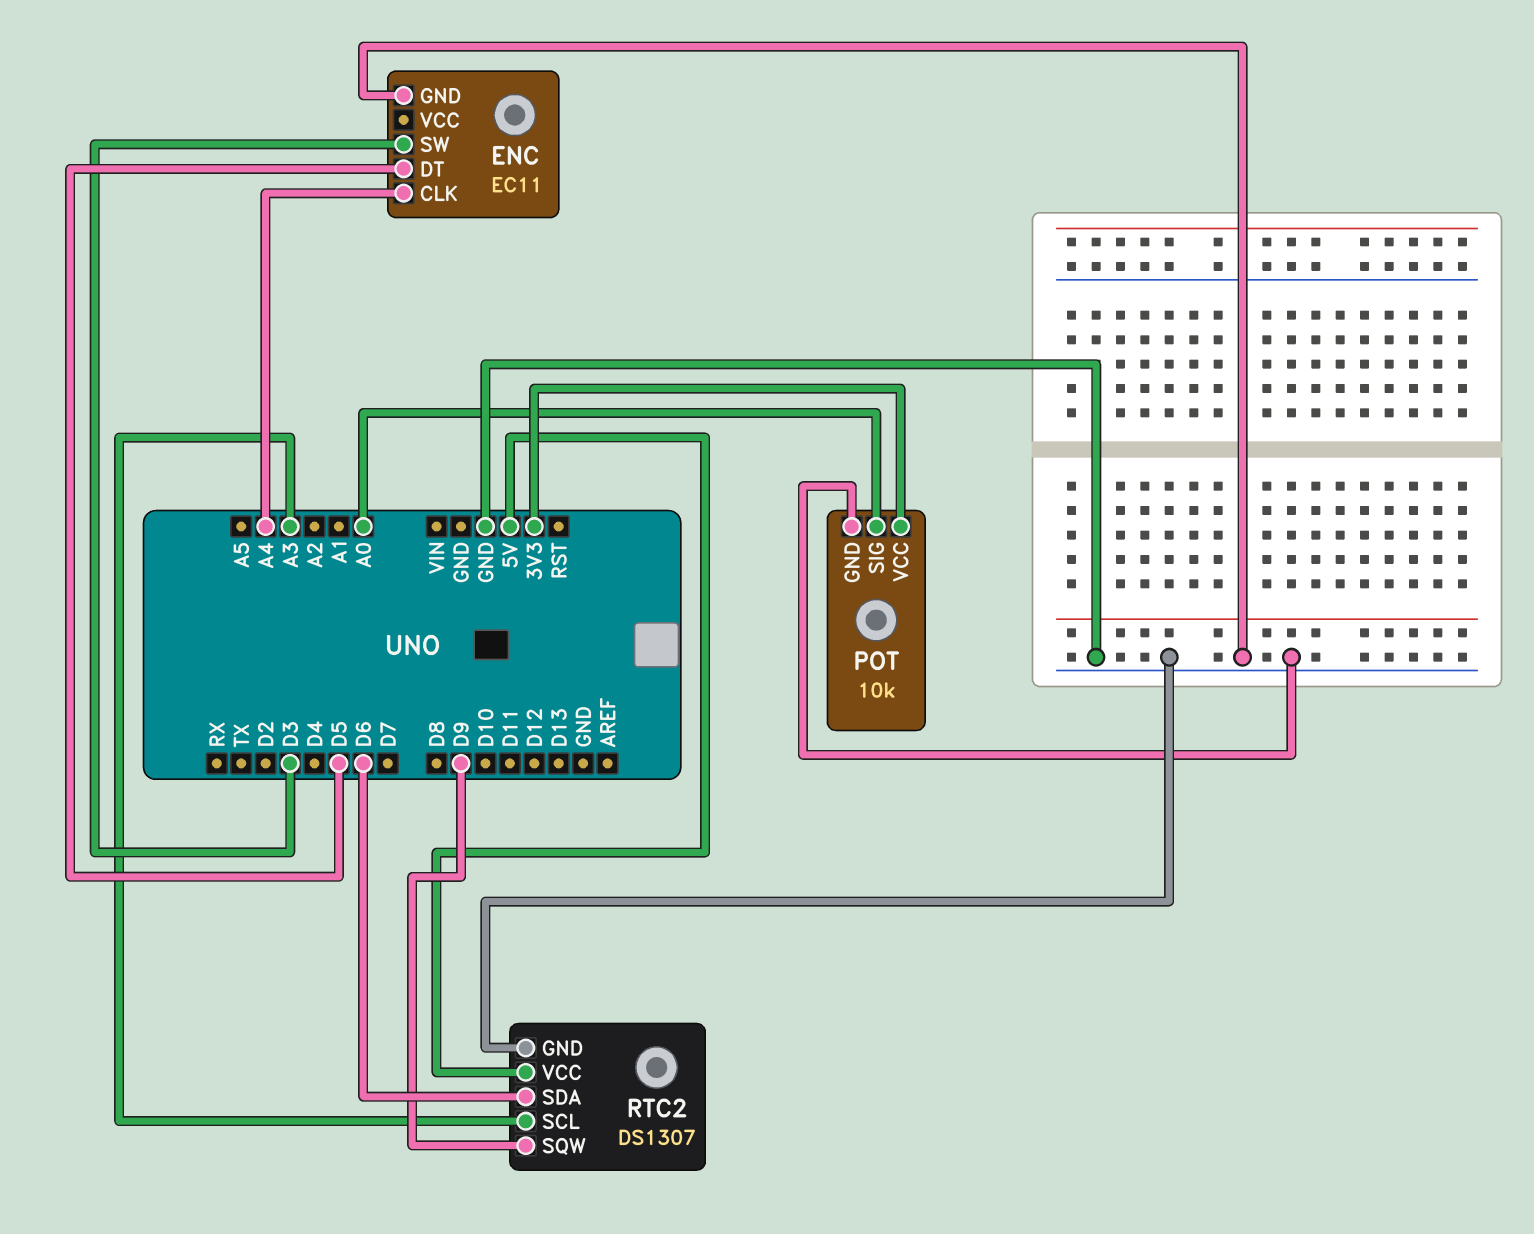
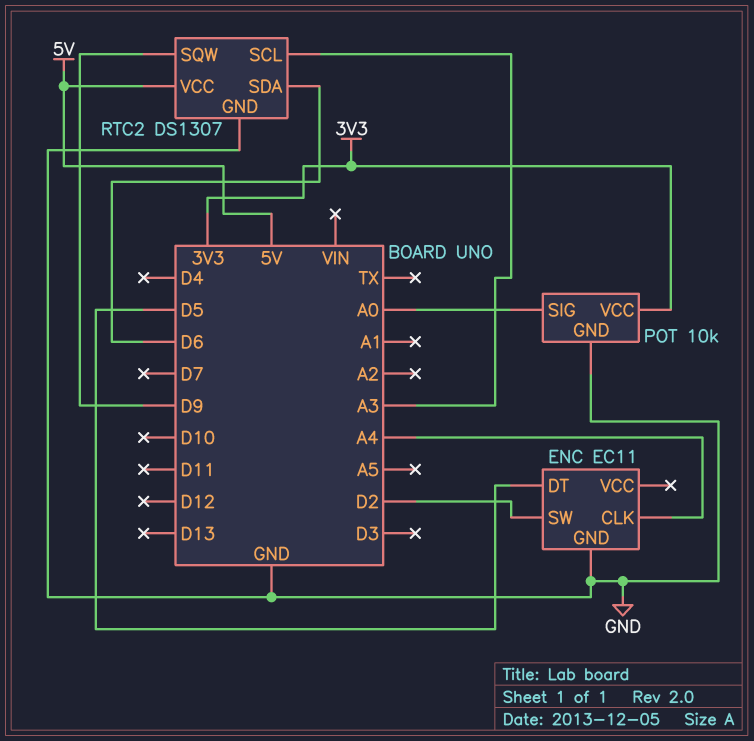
ENC pin SW: D3 -> D2

